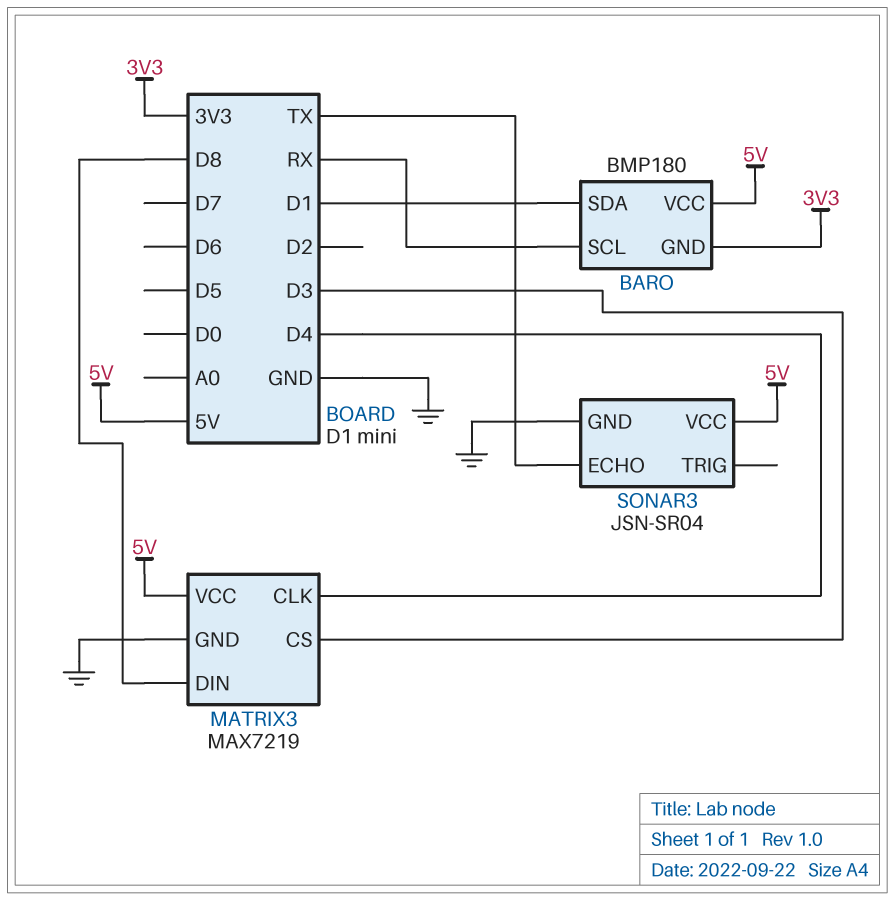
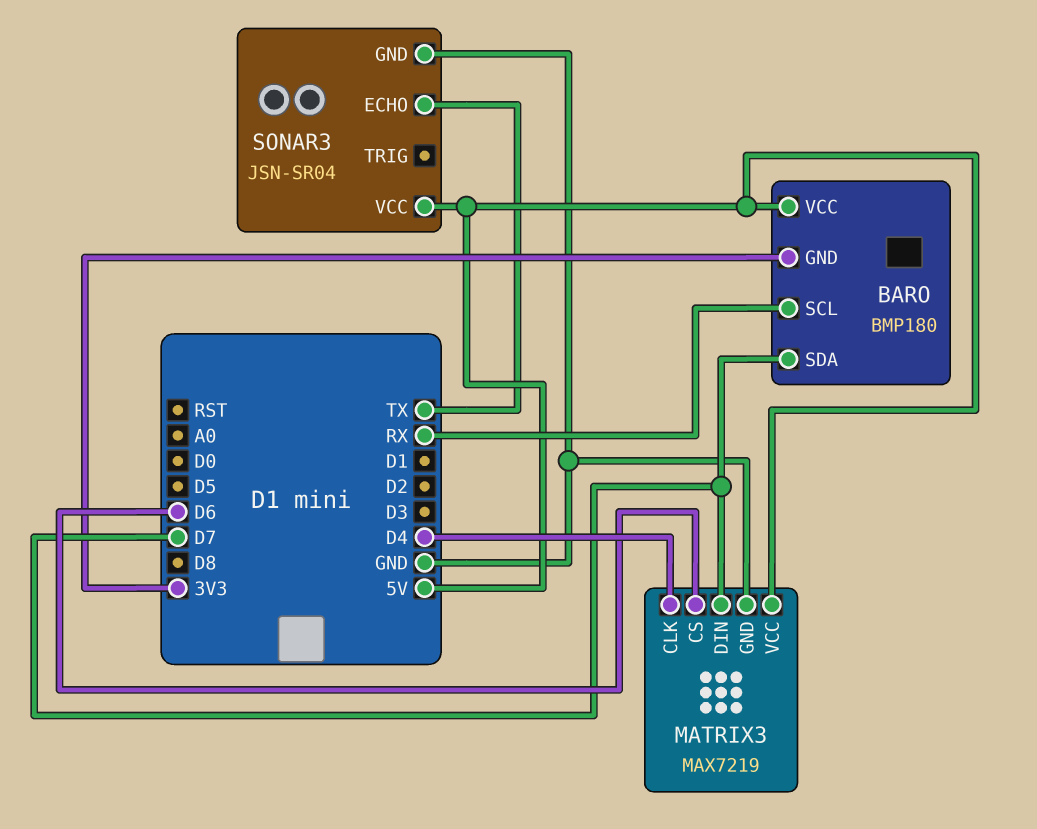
BARO pin SDA: D1 -> D7
MATRIX3 pin CS: D3 -> D6
MATRIX3 pin DIN: D8 -> D7

